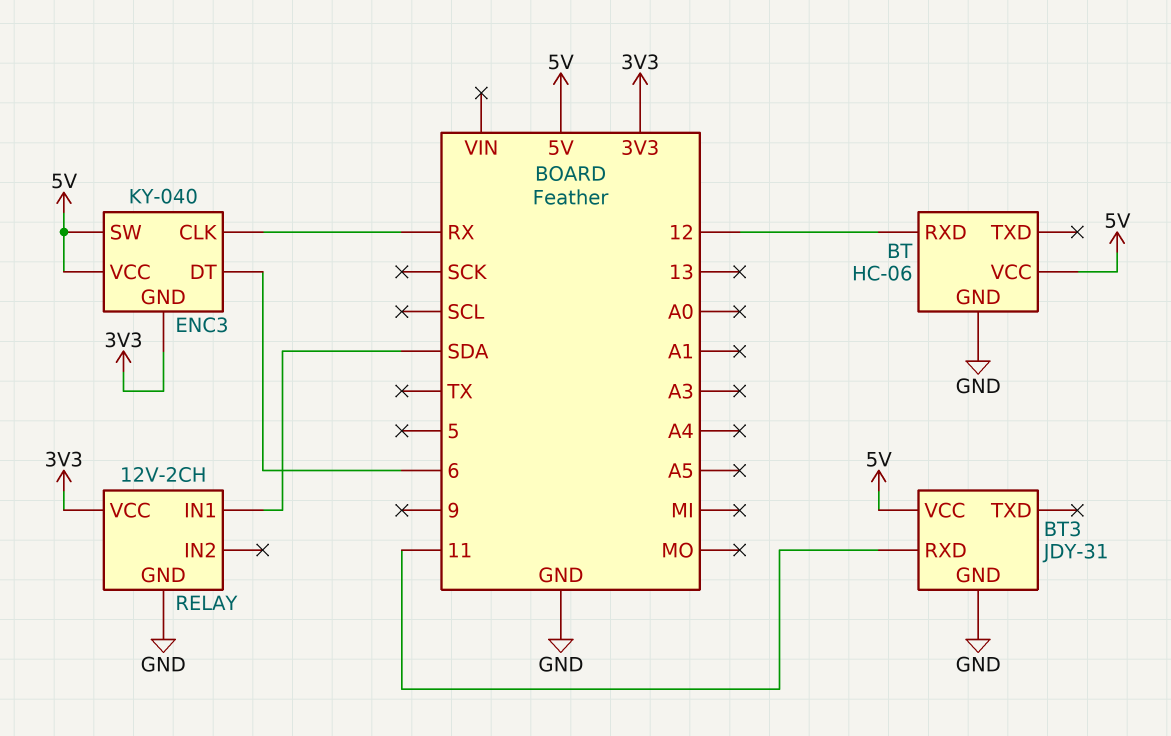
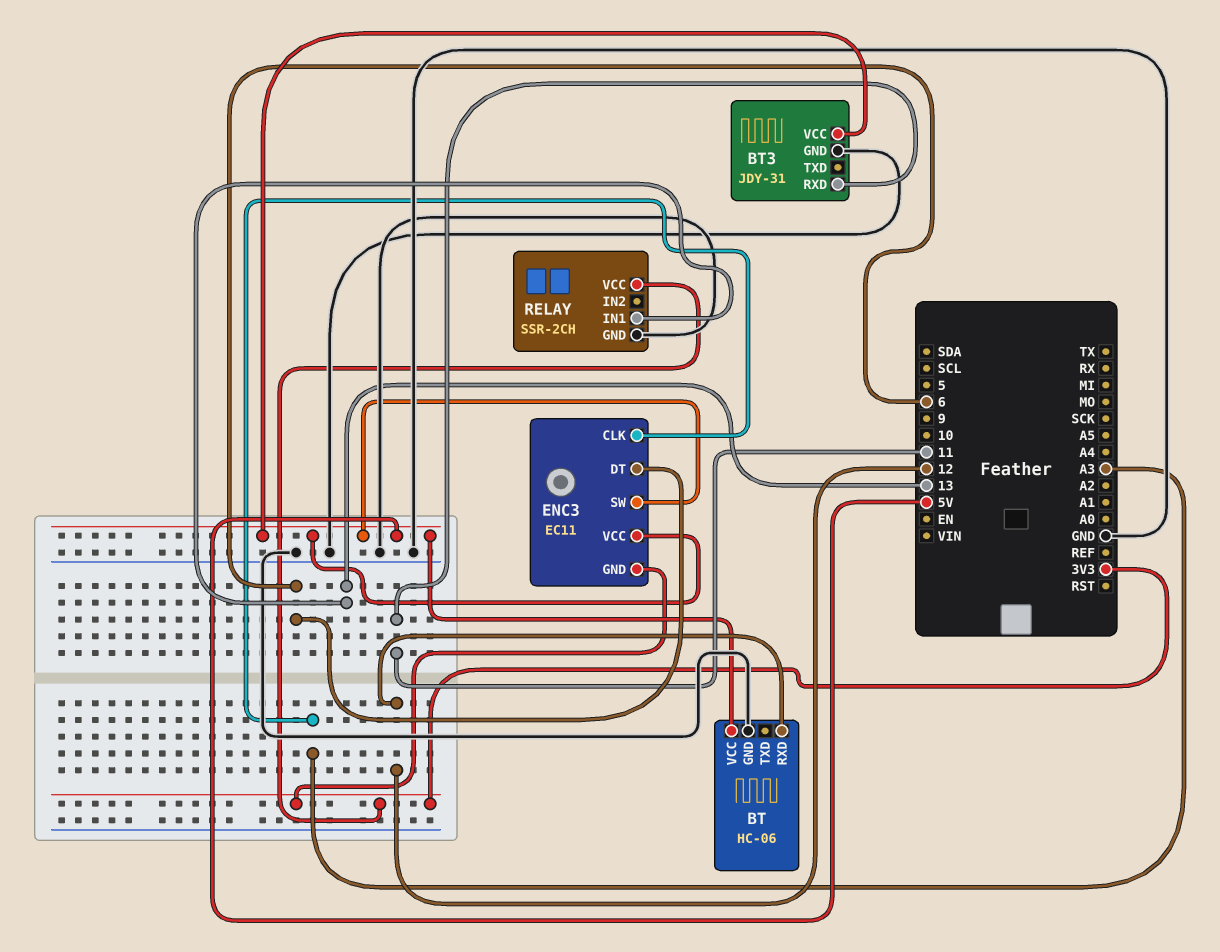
ENC3: KY-040 -> EC11
ENC3 pin CLK: RX -> A3
RELAY: 12V-2CH -> SSR-2CH
RELAY pin IN1: SDA -> 13

